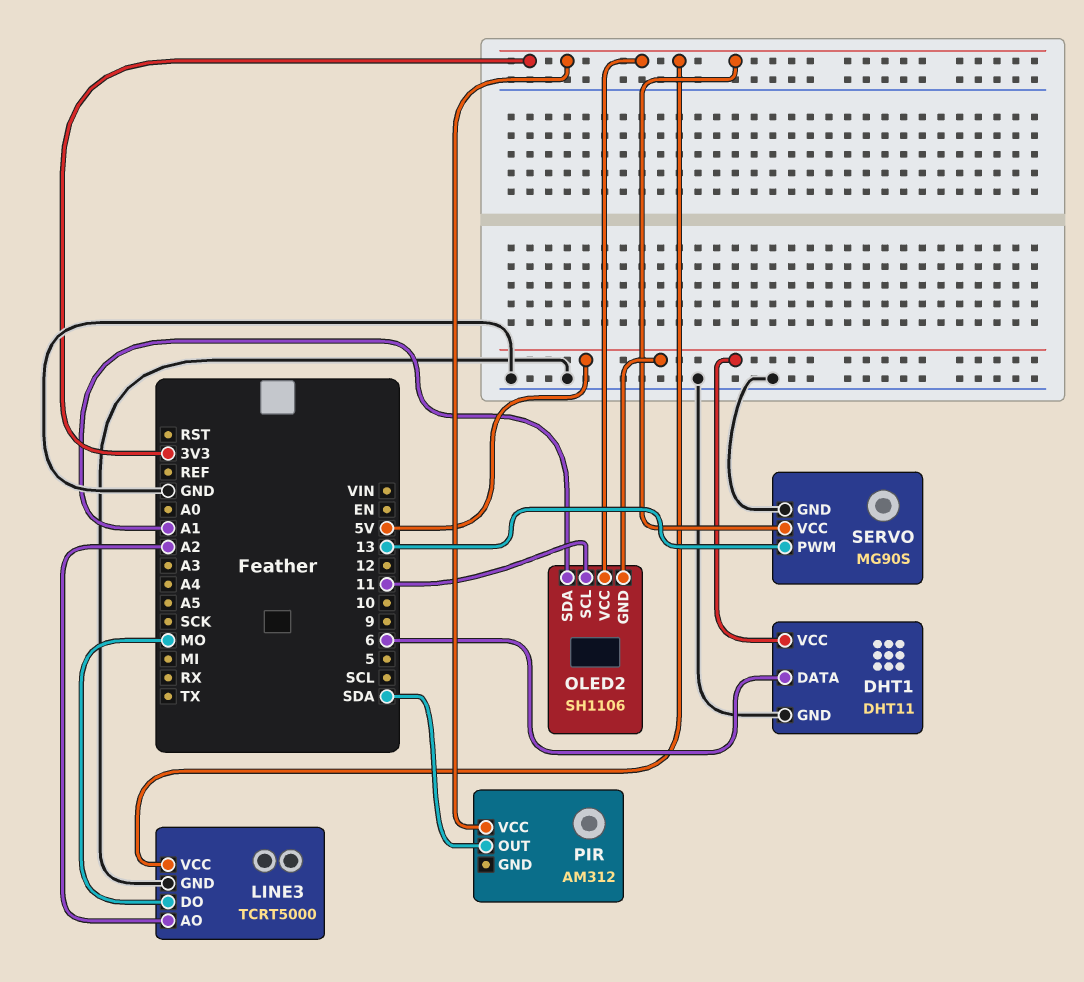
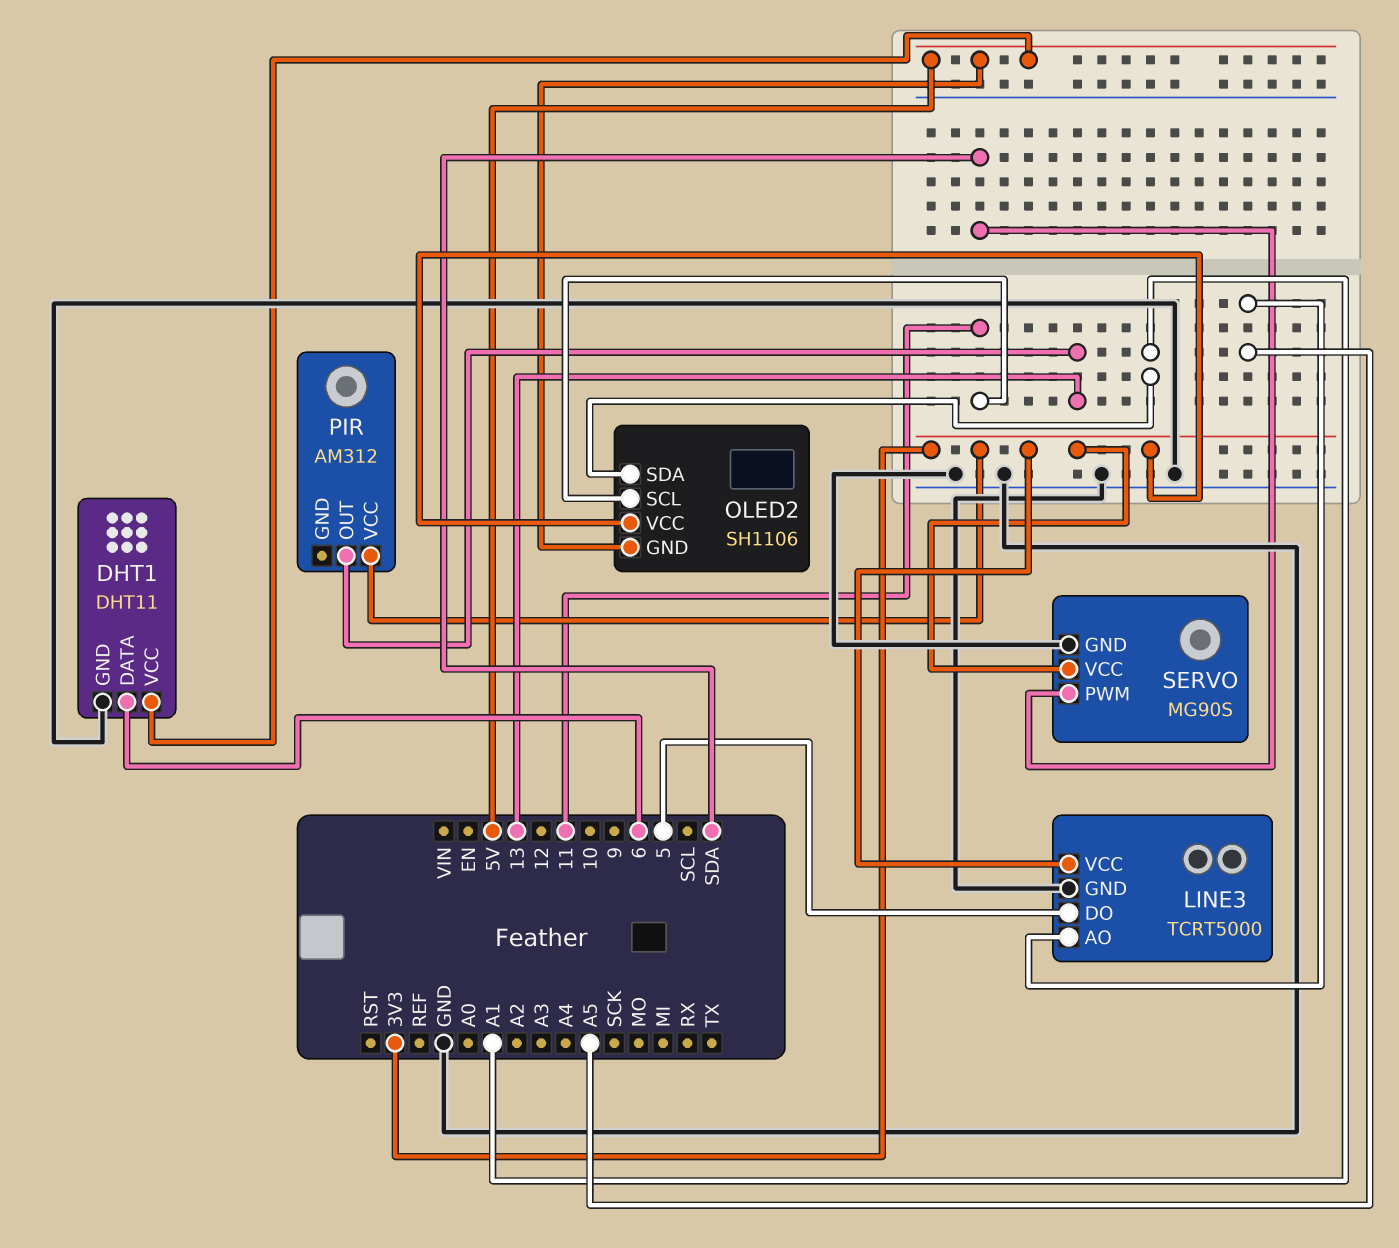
LINE3 pin AO: A2 -> A5
LINE3 pin DO: MO -> 5
PIR pin OUT: SDA -> 13
SERVO pin PWM: 13 -> SDA

